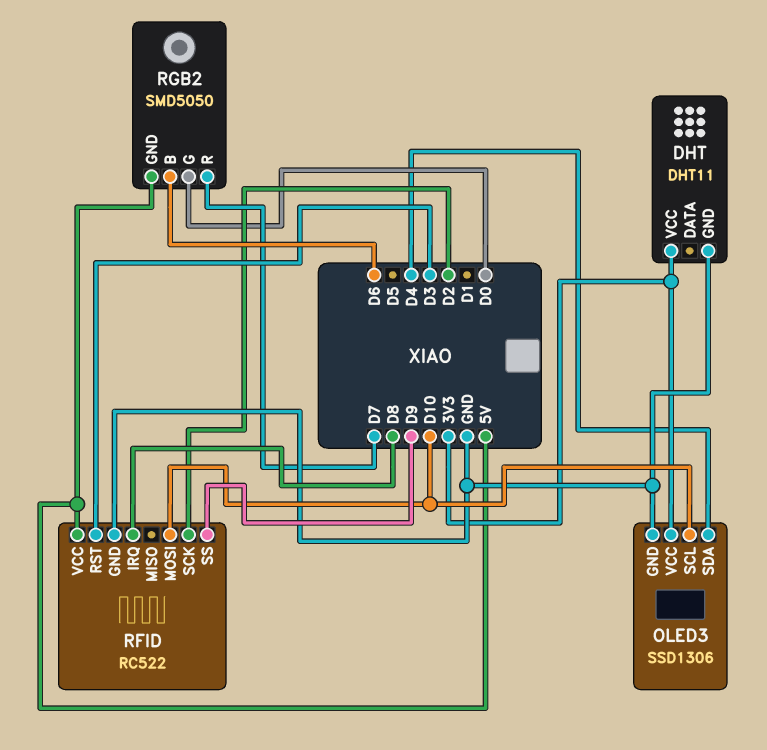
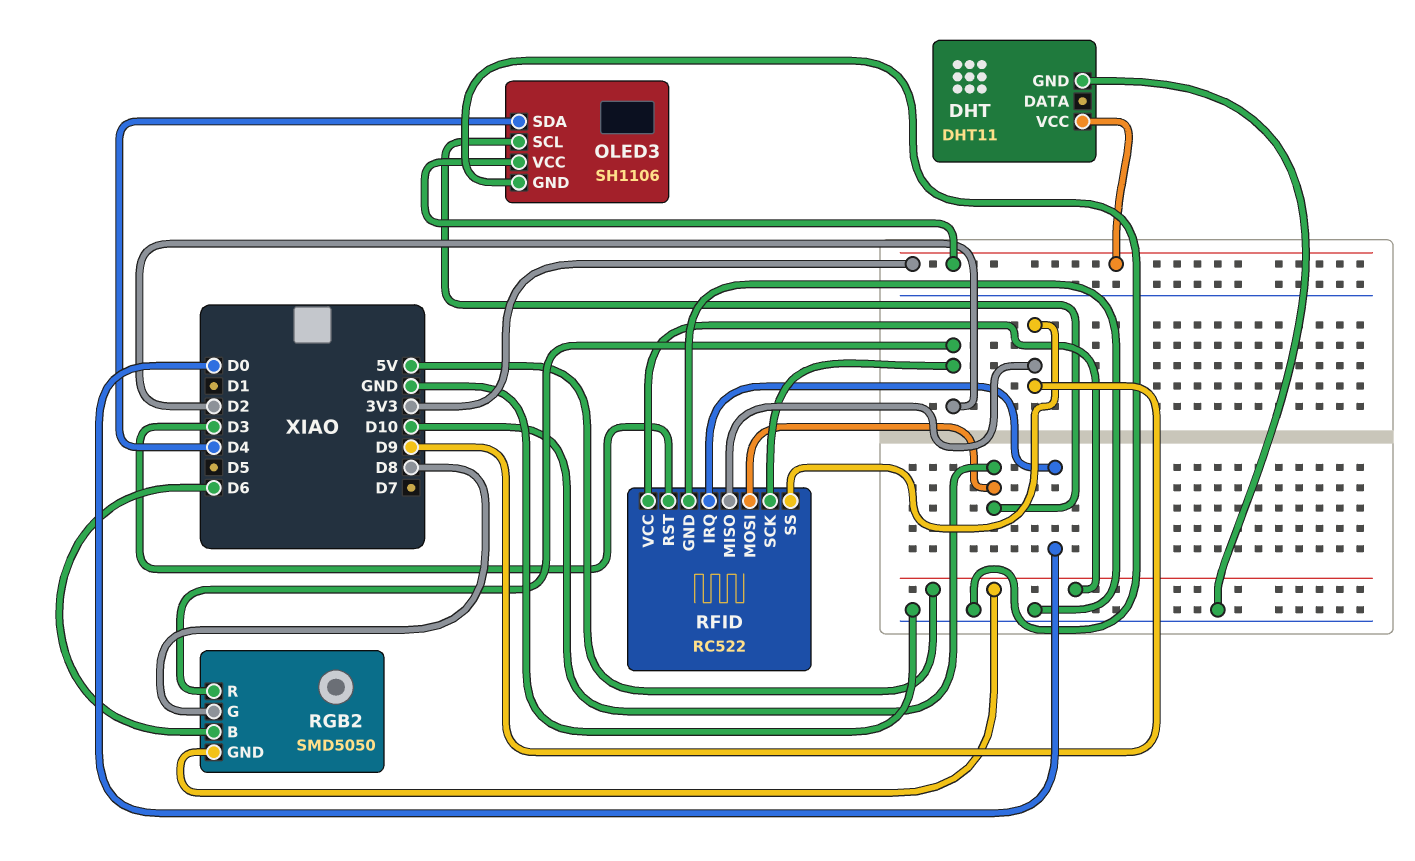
OLED3: SSD1306 -> SH1106
RFID pin IRQ: D8 -> D0
RFID pin MISO: none -> D9
RGB2 pin G: D0 -> D8
RGB2 pin R: D7 -> D2

